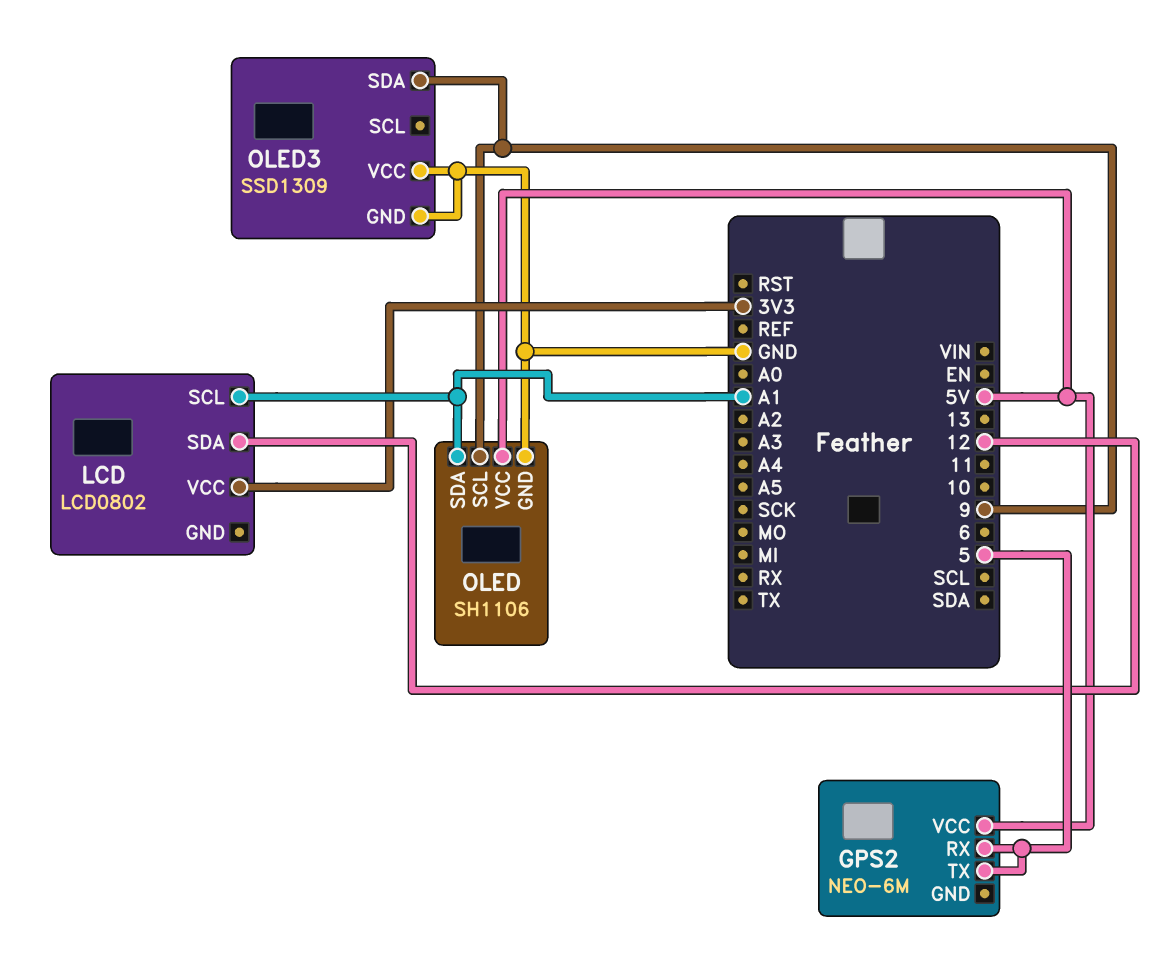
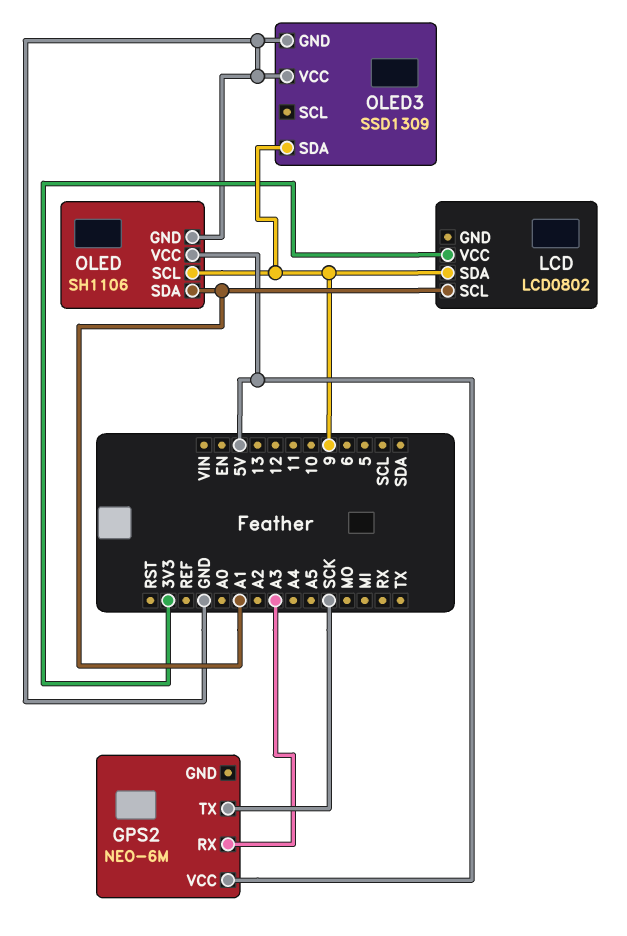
GPS2 pin RX: 5 -> A3
GPS2 pin TX: 5 -> SCK
LCD pin SDA: 12 -> 9

